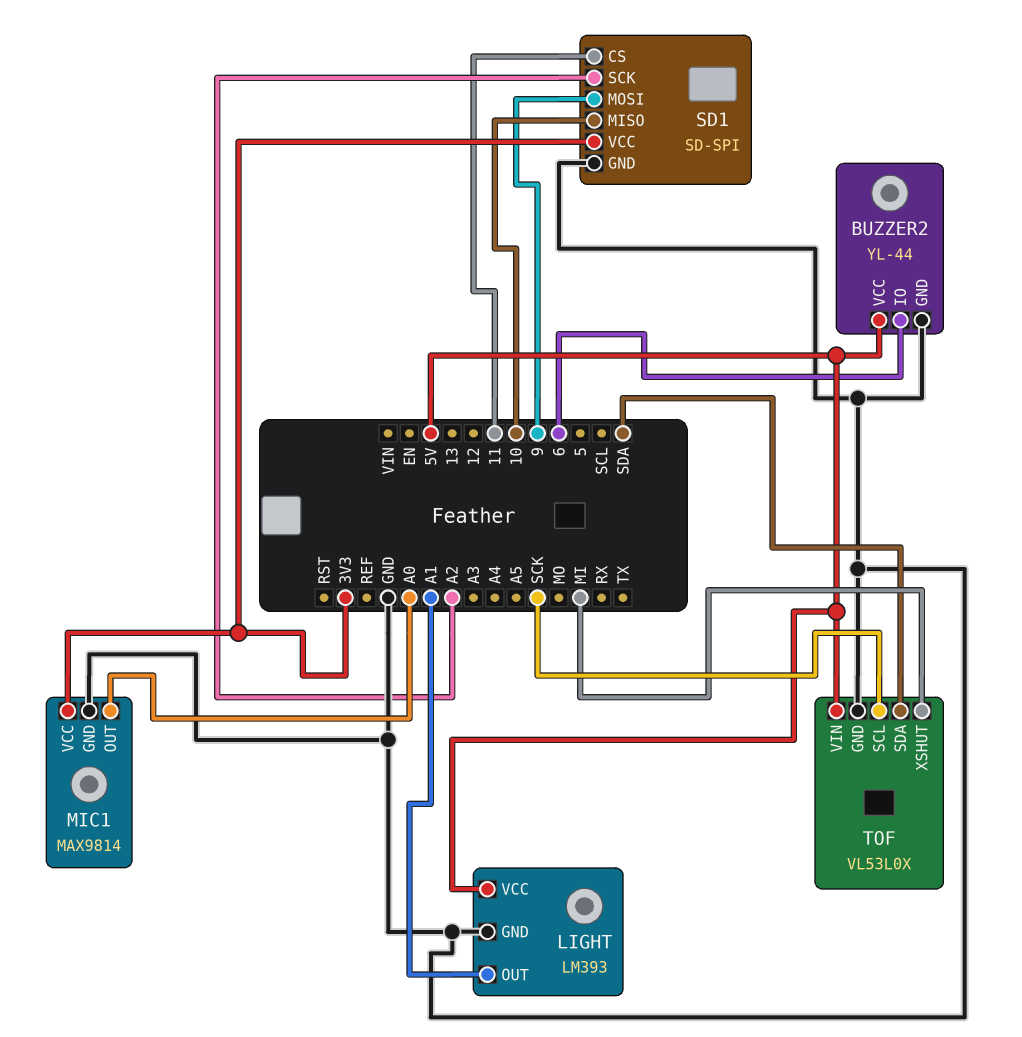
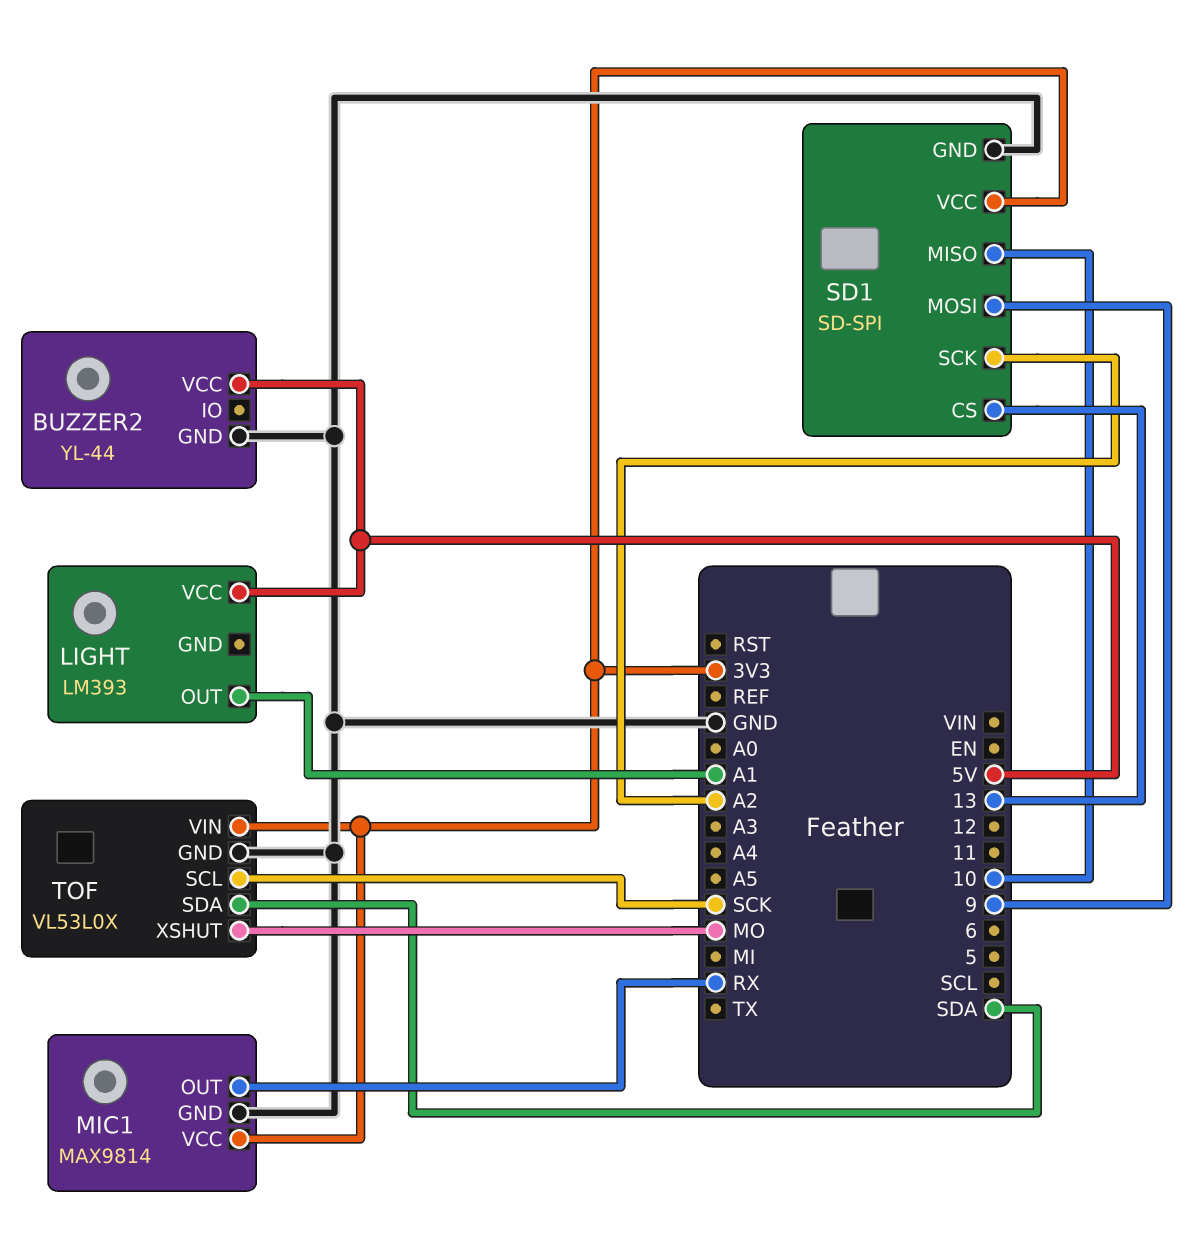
BUZZER2 pin IO: 6 -> none
LIGHT pin GND: GND -> none
MIC1 pin OUT: A0 -> RX
SD1 pin CS: 11 -> 13
TOF pin VIN: 5V -> 3V3
TOF pin XSHUT: MI -> MO

